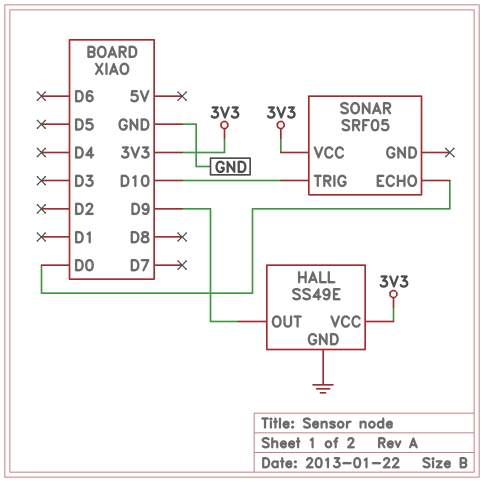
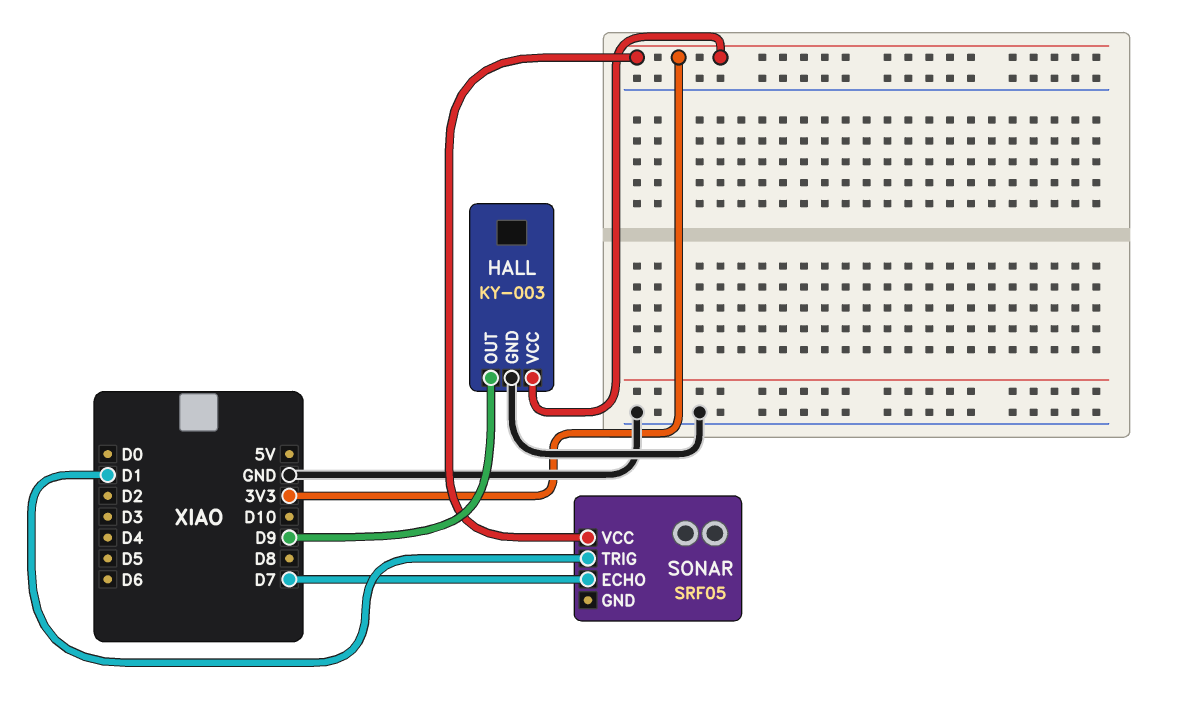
HALL: SS49E -> KY-003
SONAR pin ECHO: D0 -> D7
SONAR pin TRIG: D10 -> D1

